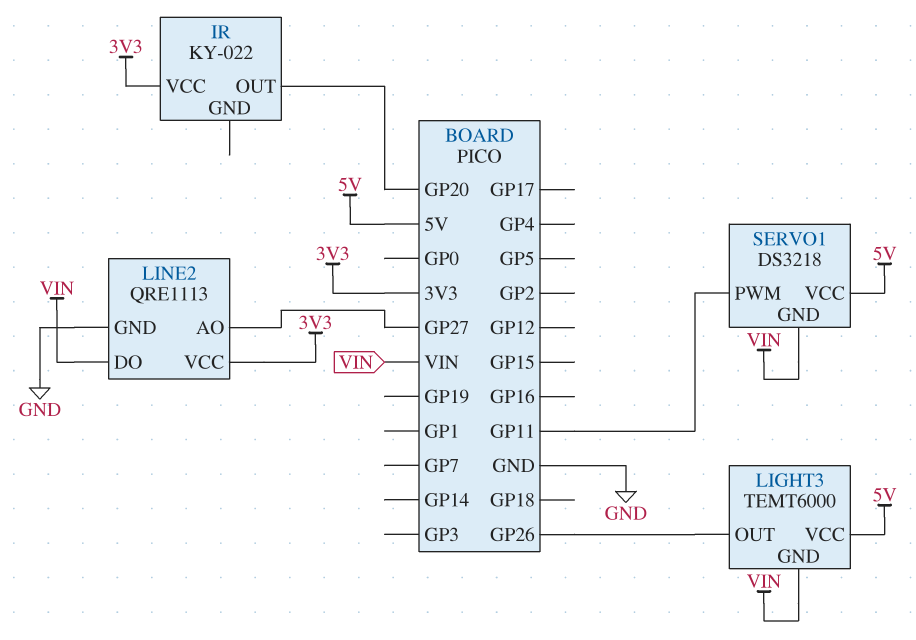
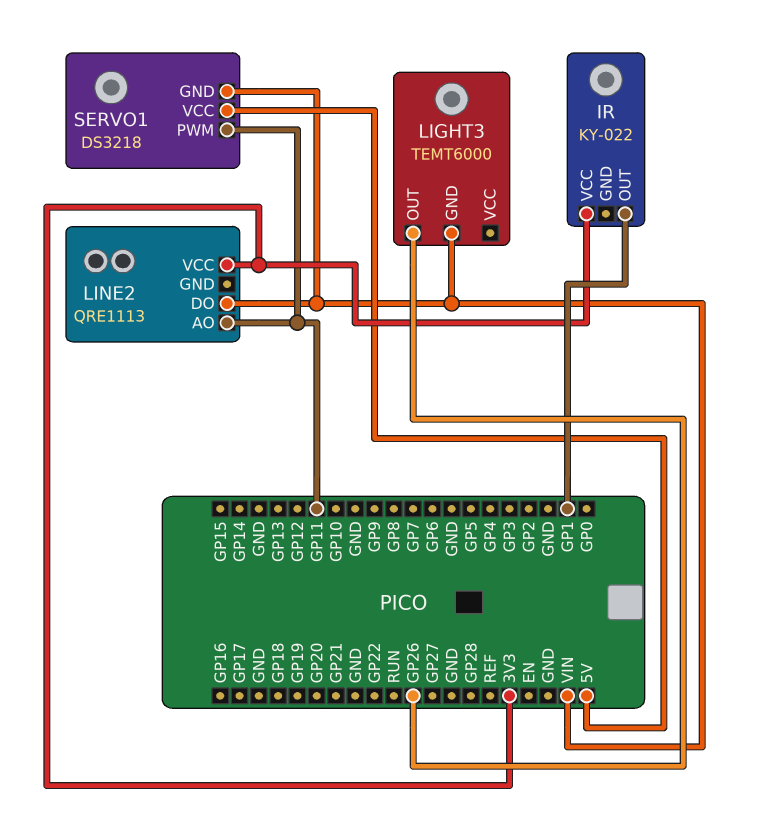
IR pin OUT: GP20 -> GP1
LIGHT3 pin VCC: 5V -> none
LINE2 pin AO: GP27 -> GP11
LINE2 pin GND: GND -> none

